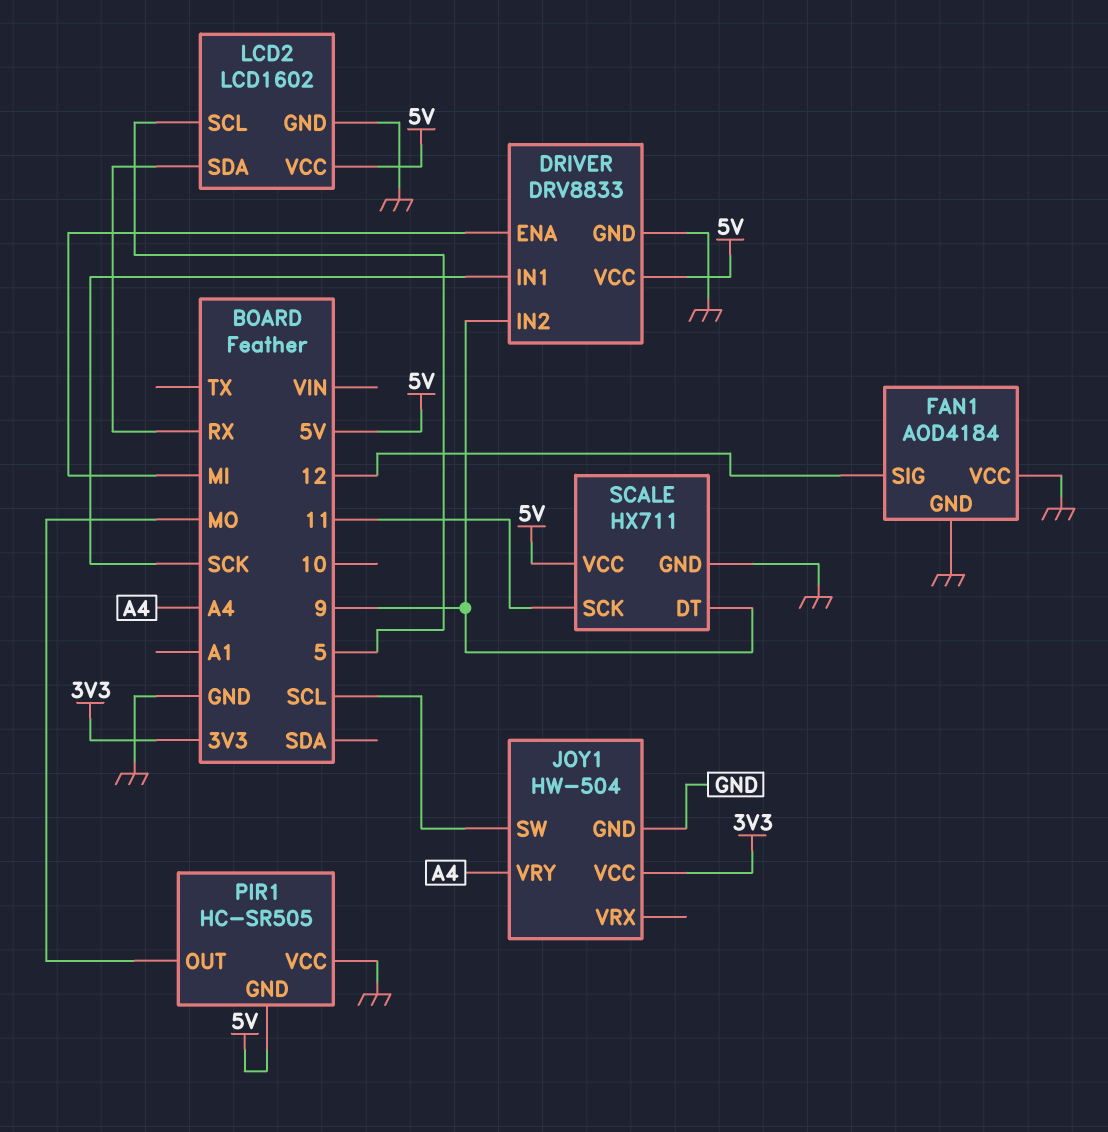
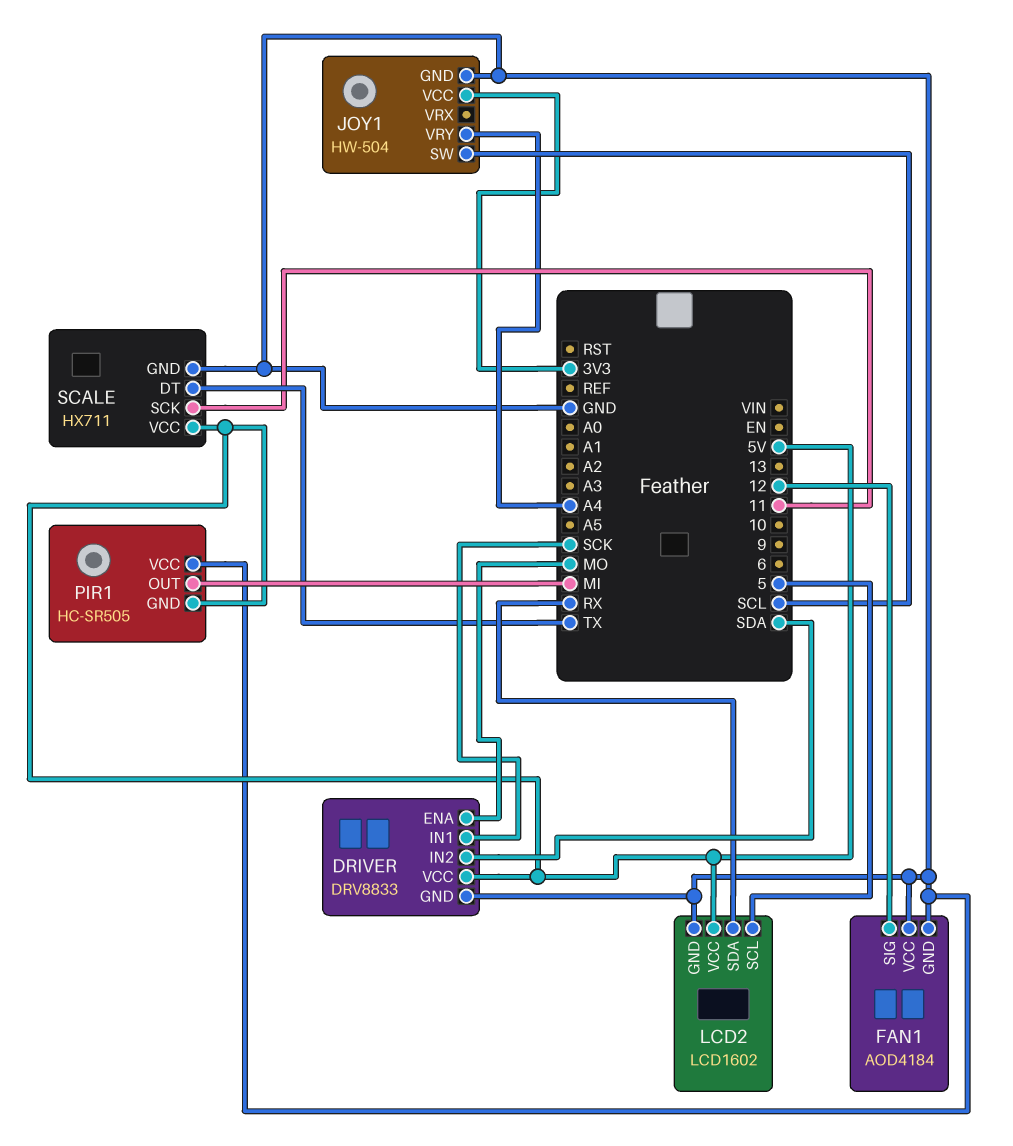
DRIVER pin ENA: MI -> MO
DRIVER pin IN2: 9 -> SDA
PIR1 pin OUT: MO -> MI
SCALE pin DT: 9 -> TX

